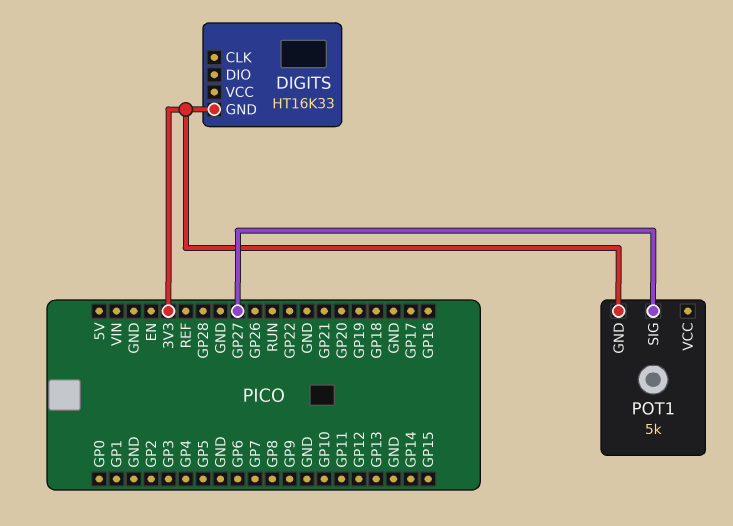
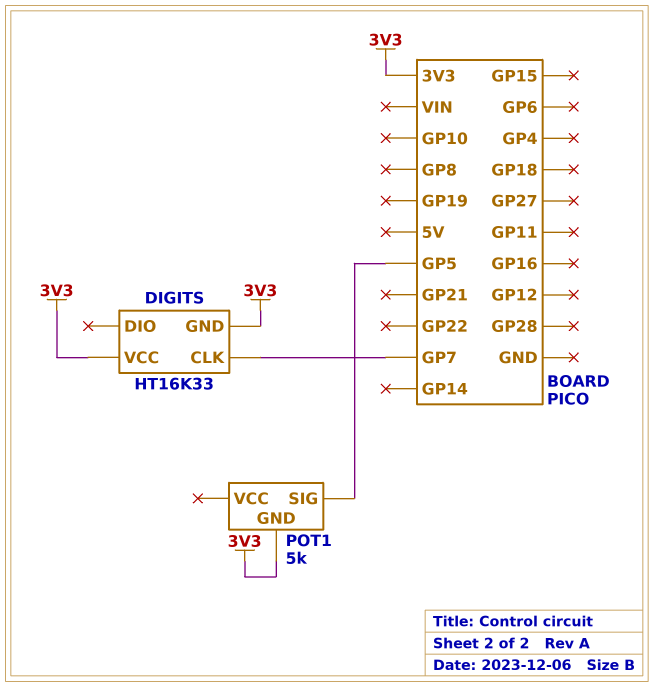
DIGITS pin CLK: none -> GP7
DIGITS pin VCC: none -> 3V3
POT1 pin SIG: GP27 -> GP5

